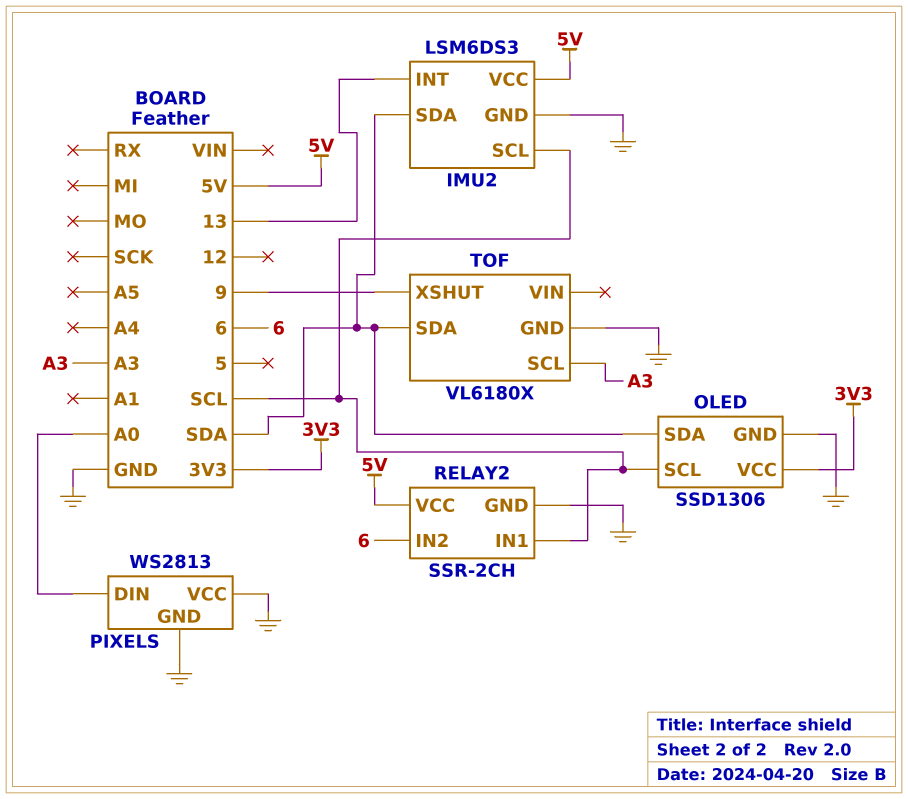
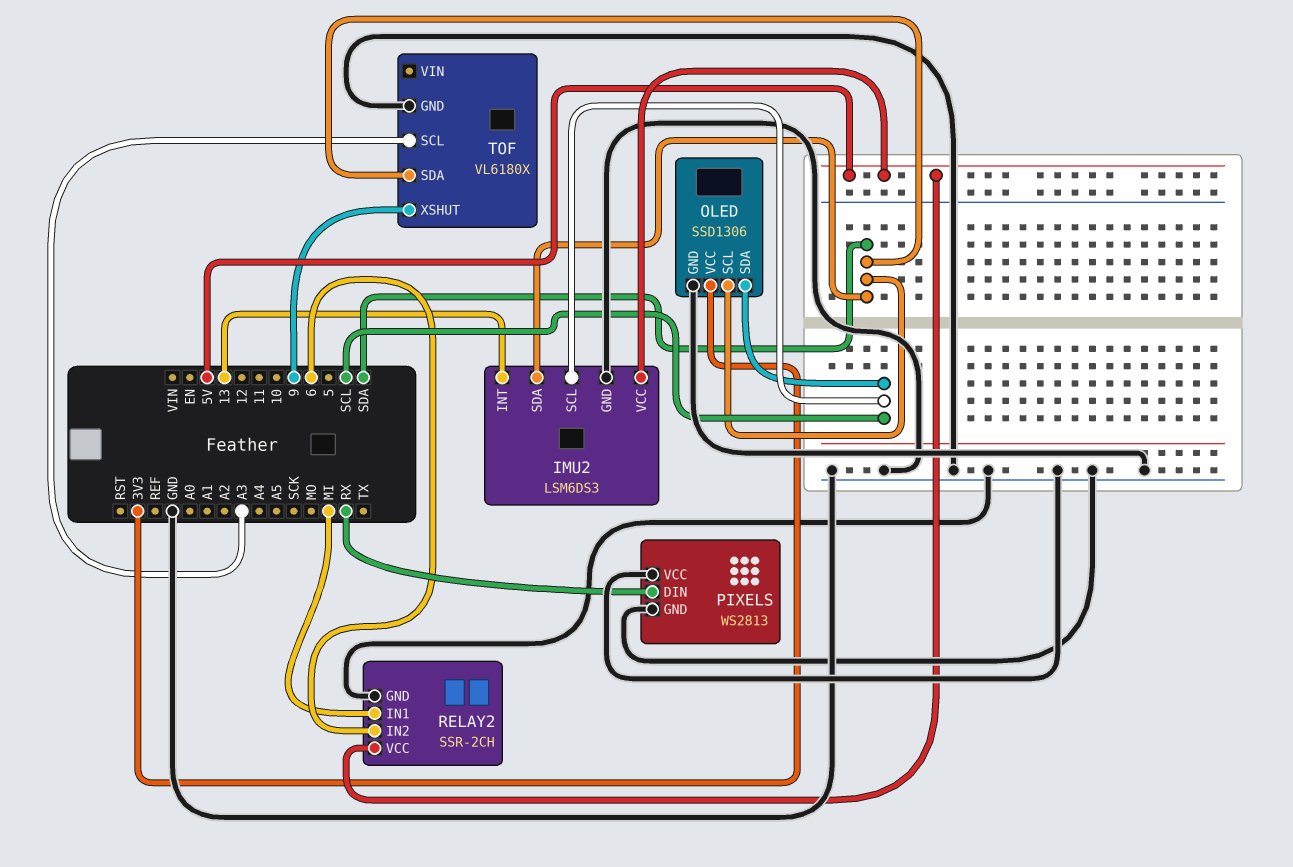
OLED pin SCL: SCL -> SDA
OLED pin SDA: SDA -> SCL
PIXELS pin DIN: A0 -> RX
RELAY2 pin IN1: SCL -> MI

